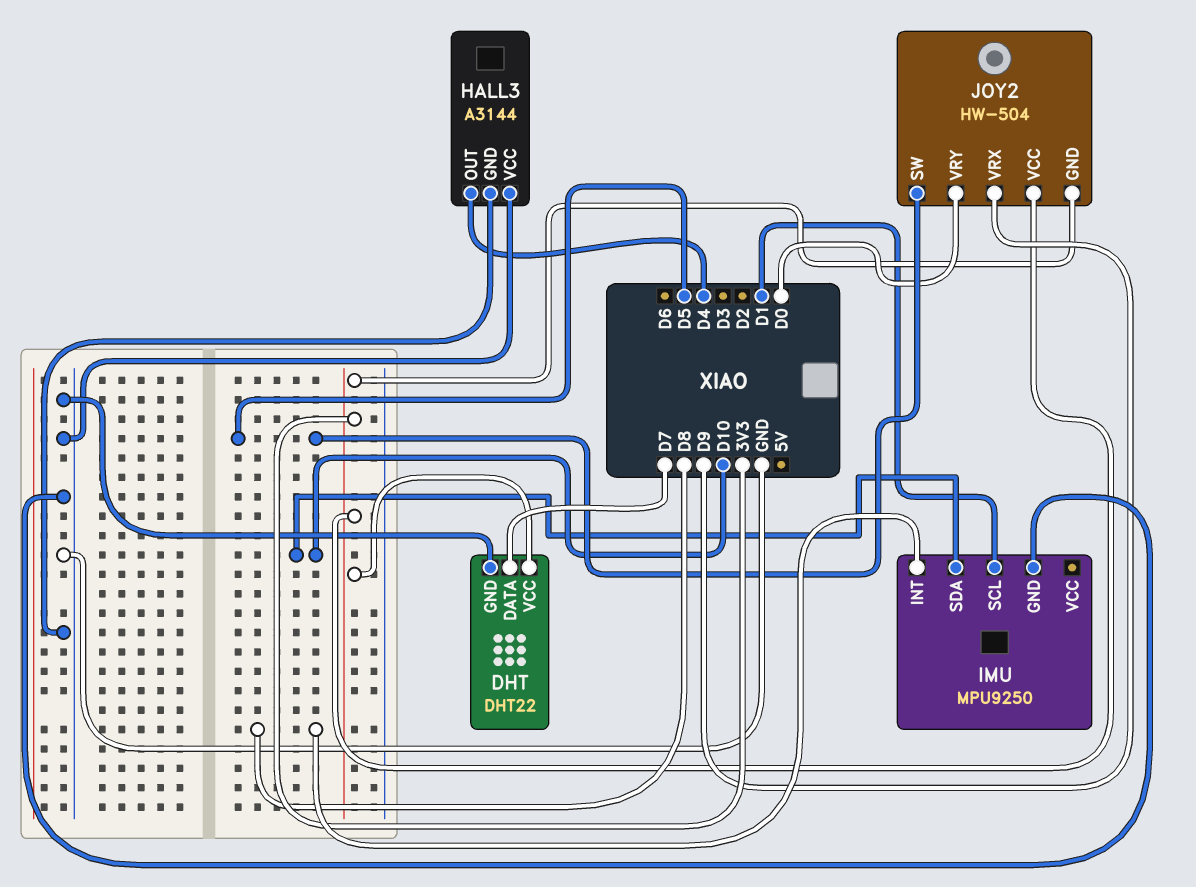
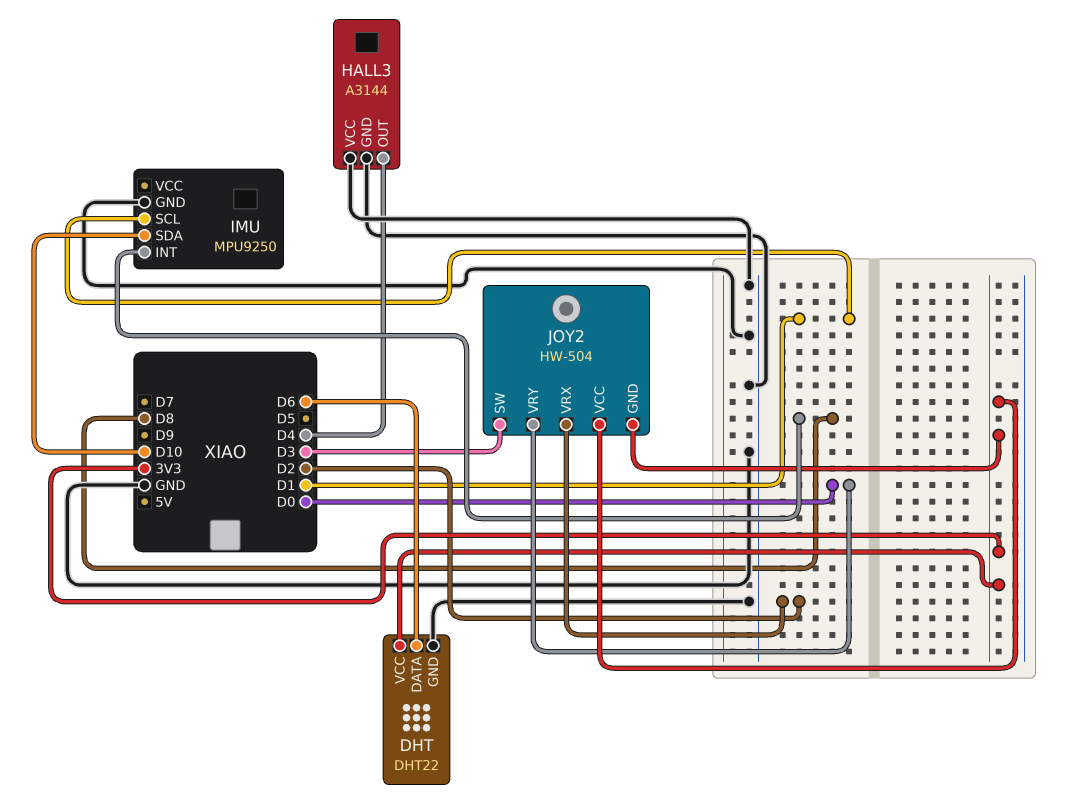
DHT pin DATA: D7 -> D6
JOY2 pin SW: D5 -> D3
JOY2 pin VRX: D9 -> D2

